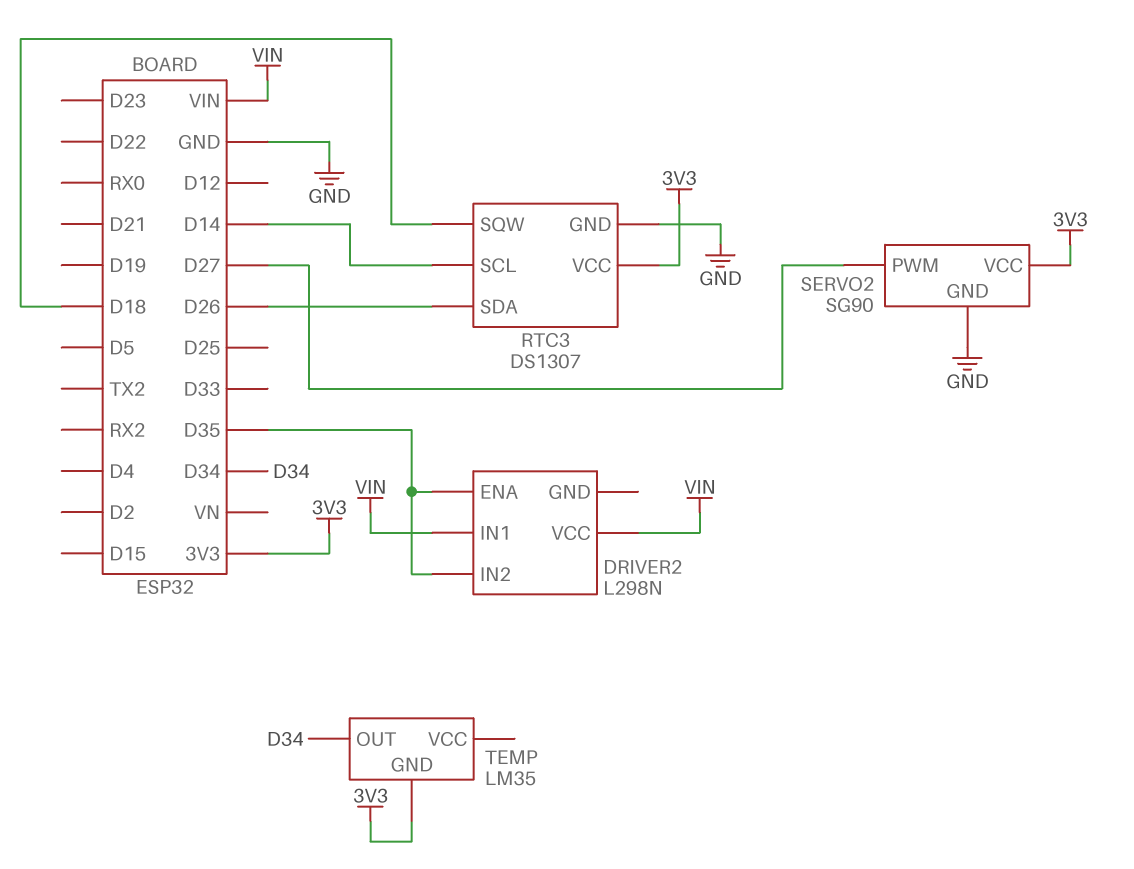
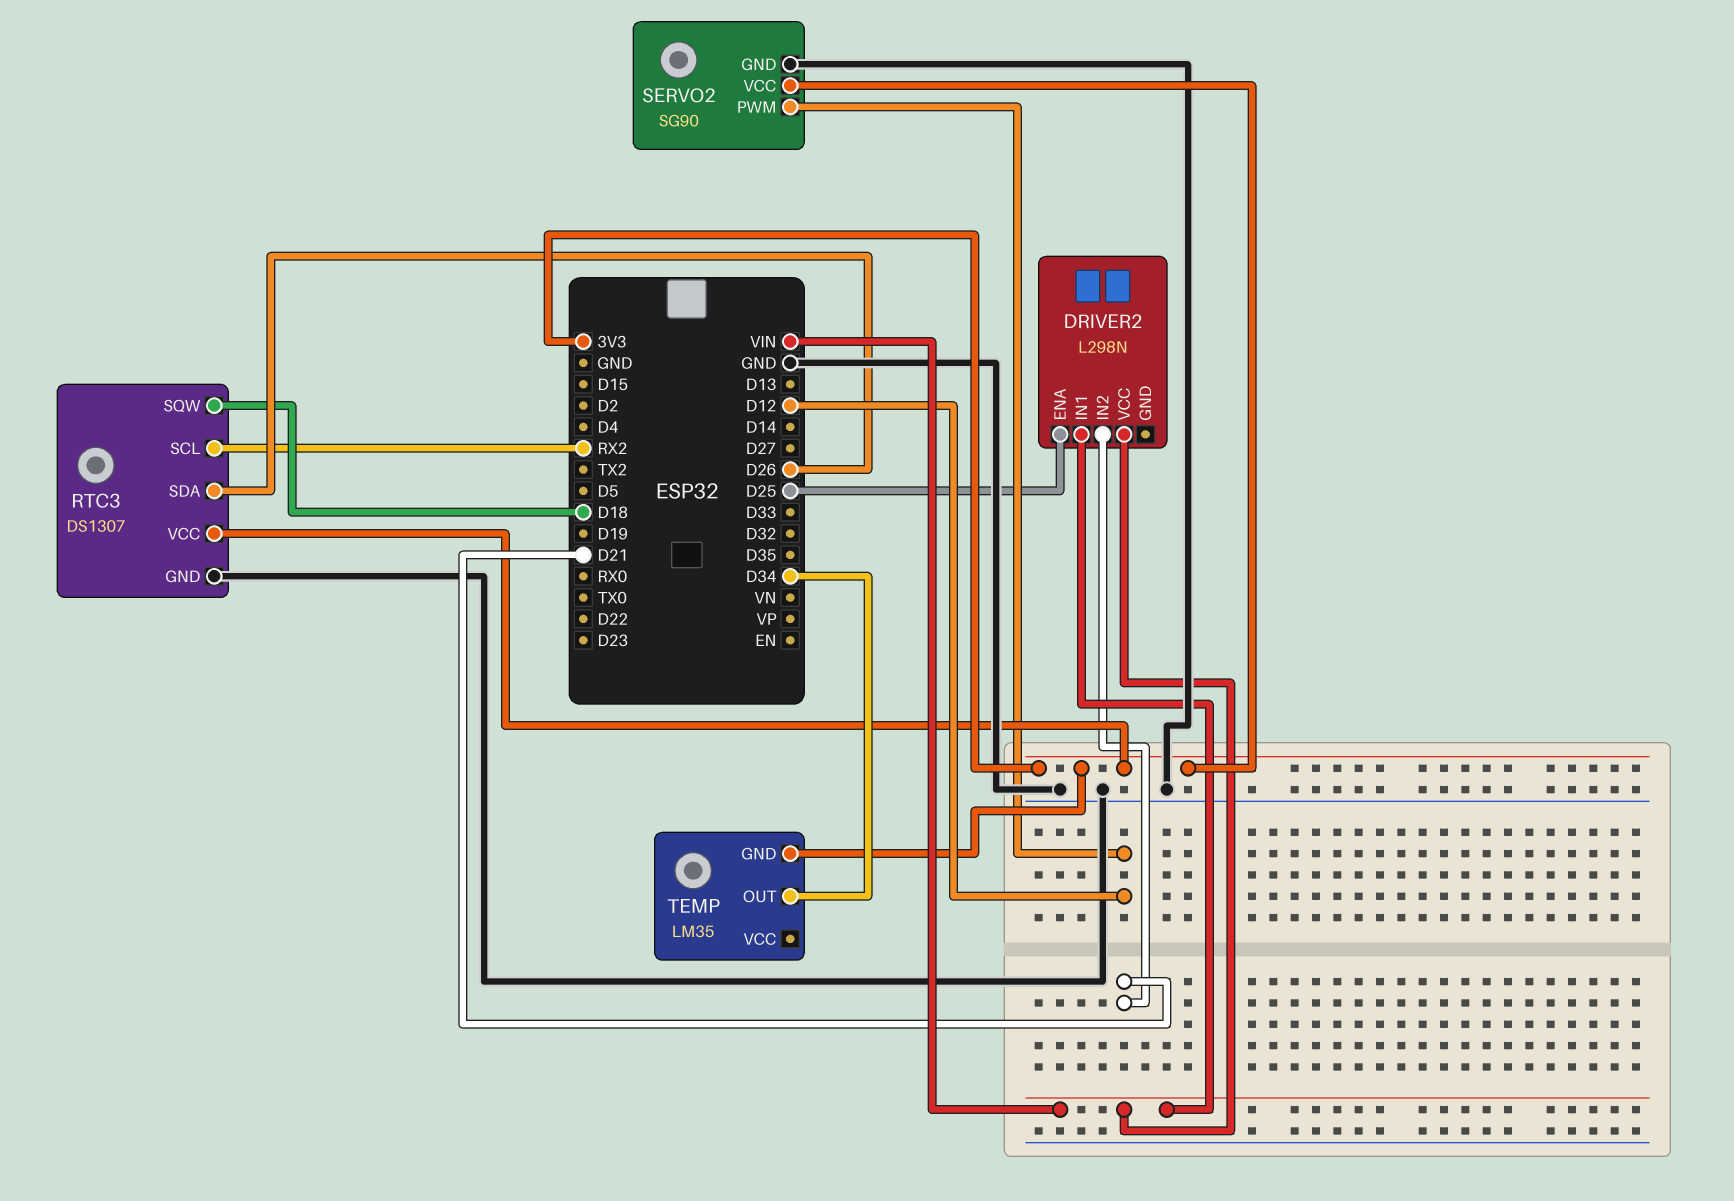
DRIVER2 pin ENA: D35 -> D25
DRIVER2 pin IN2: D35 -> D21
RTC3 pin SCL: D14 -> RX2
SERVO2 pin PWM: D27 -> D12

